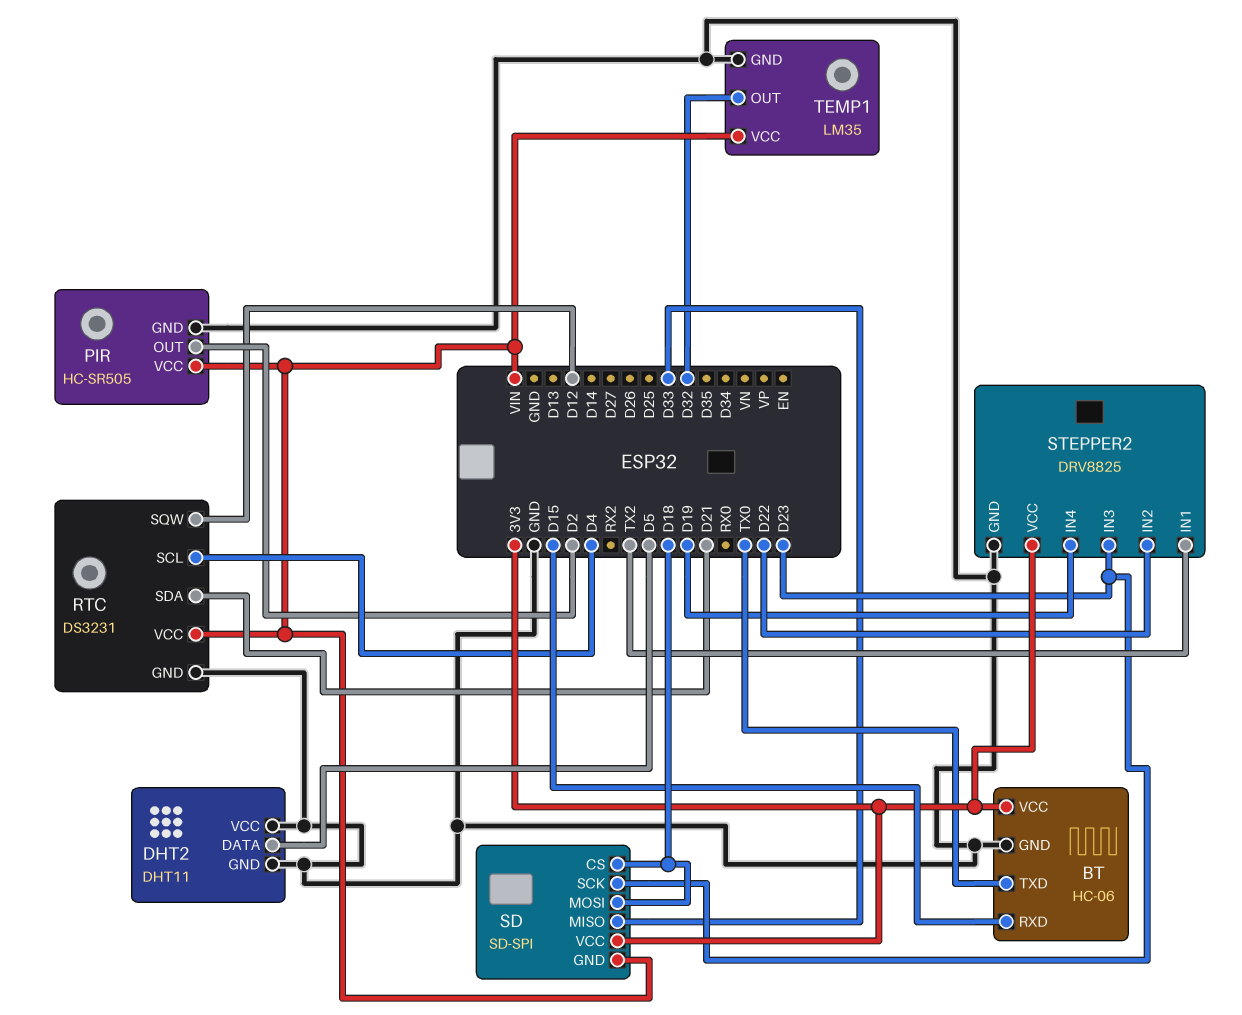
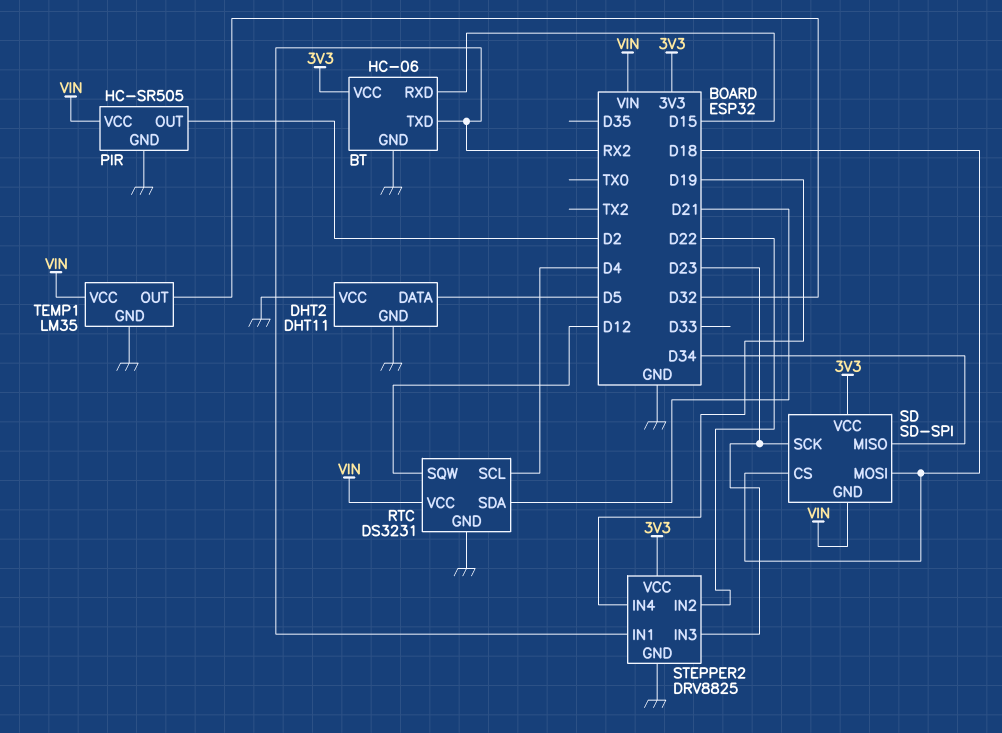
BT pin TXD: TX0 -> RX2
SD pin MISO: D33 -> D34
STEPPER2 pin IN1: TX2 -> RX2

